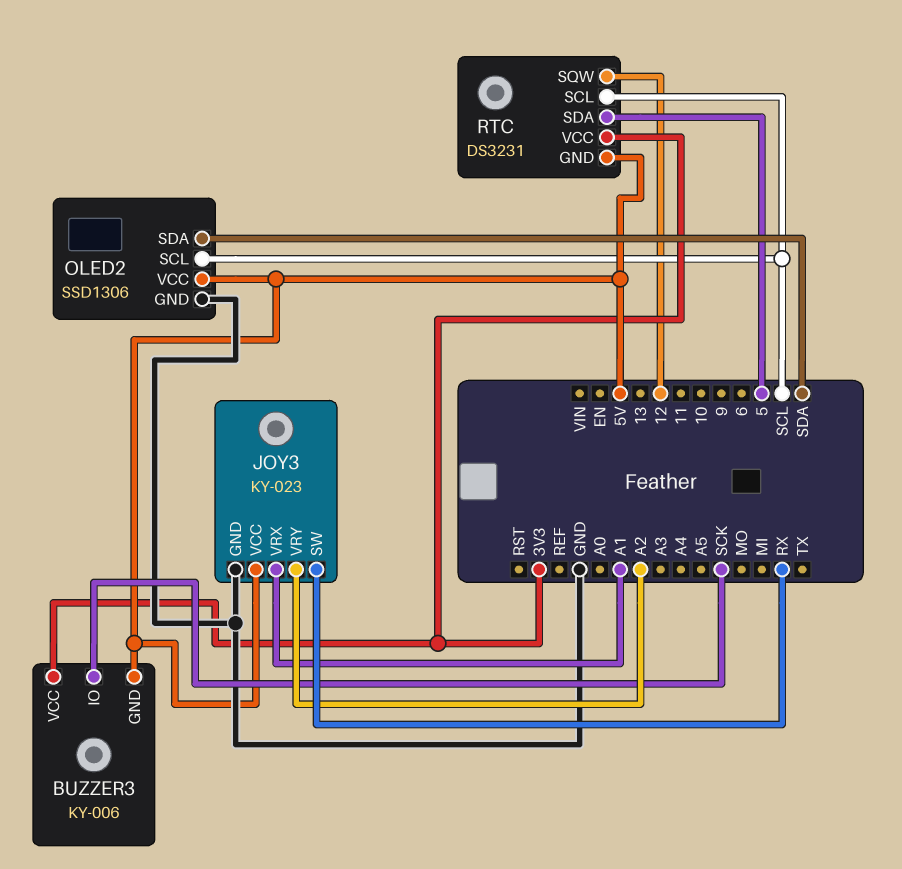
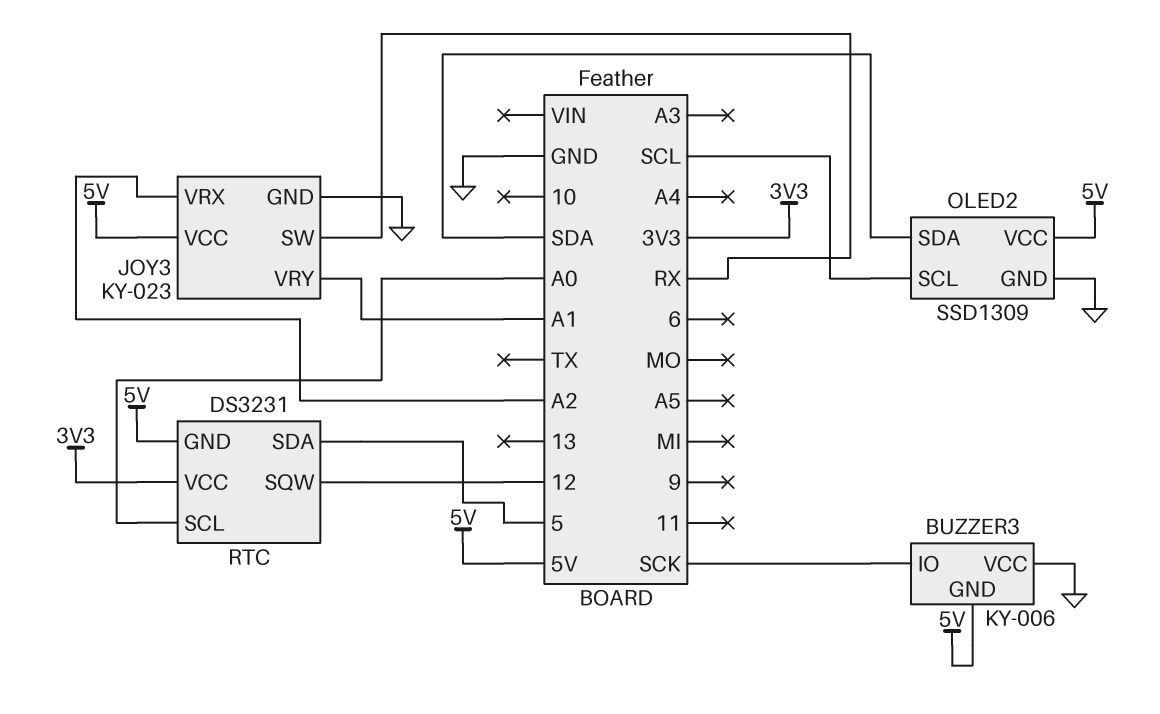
BUZZER3 pin VCC: 3V3 -> GND
JOY3 pin VRX: A1 -> A2
JOY3 pin VRY: A2 -> A1
OLED2: SSD1306 -> SSD1309
RTC pin SCL: SCL -> A0

